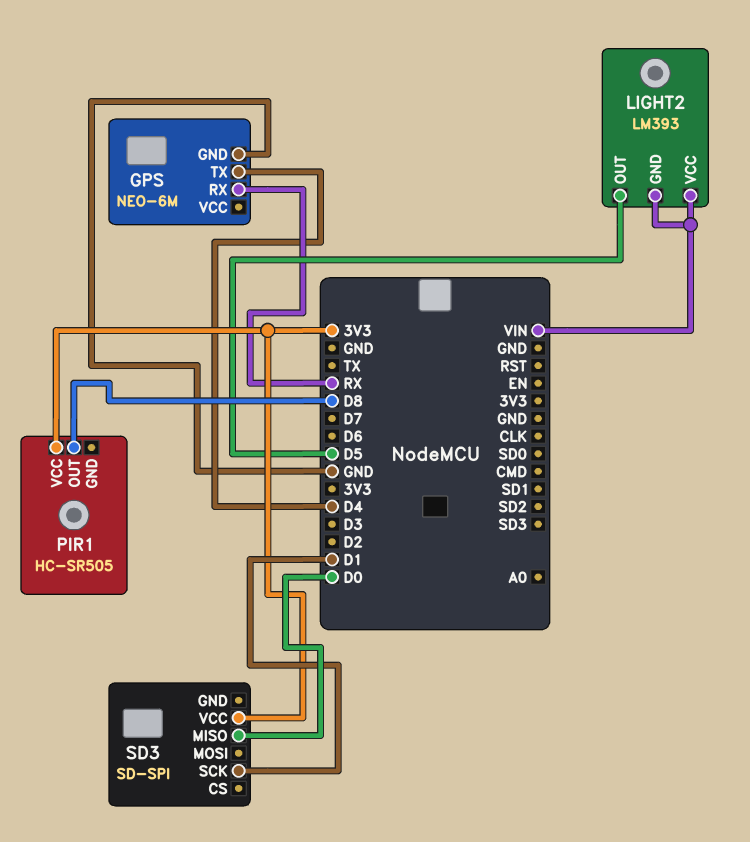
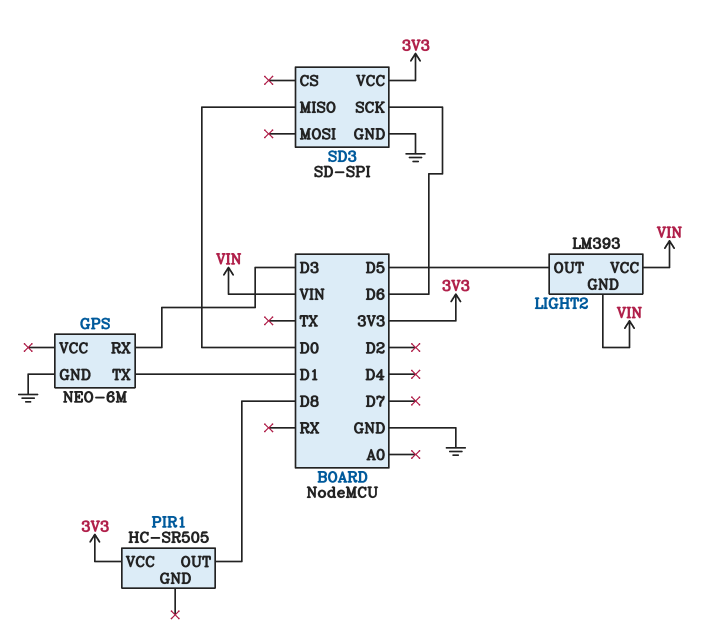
GPS pin RX: RX -> D3
GPS pin TX: D4 -> D1
SD3 pin GND: none -> GND
SD3 pin SCK: D1 -> D6

